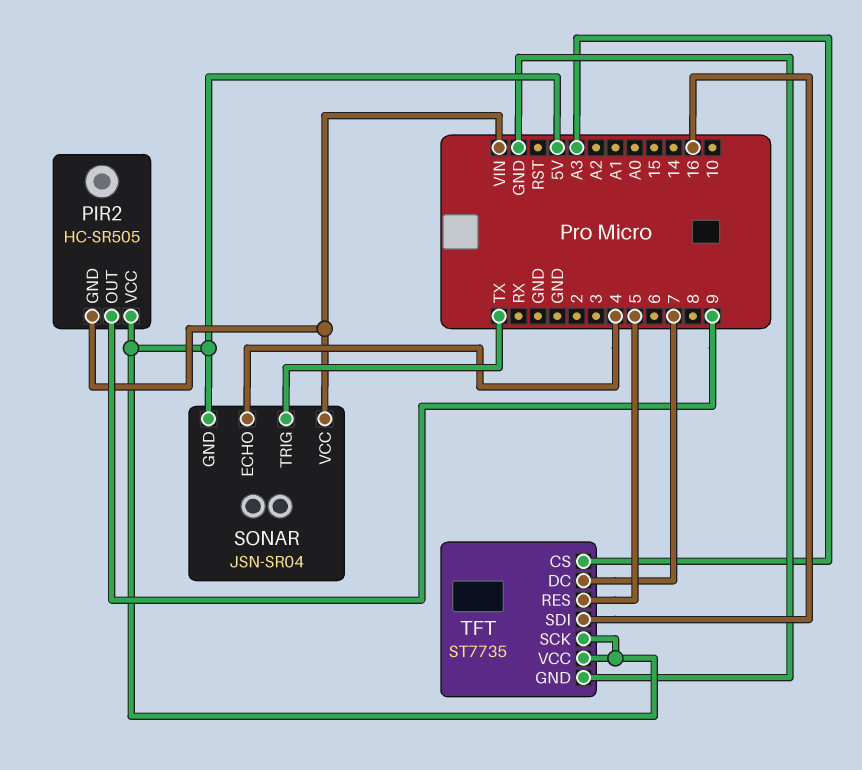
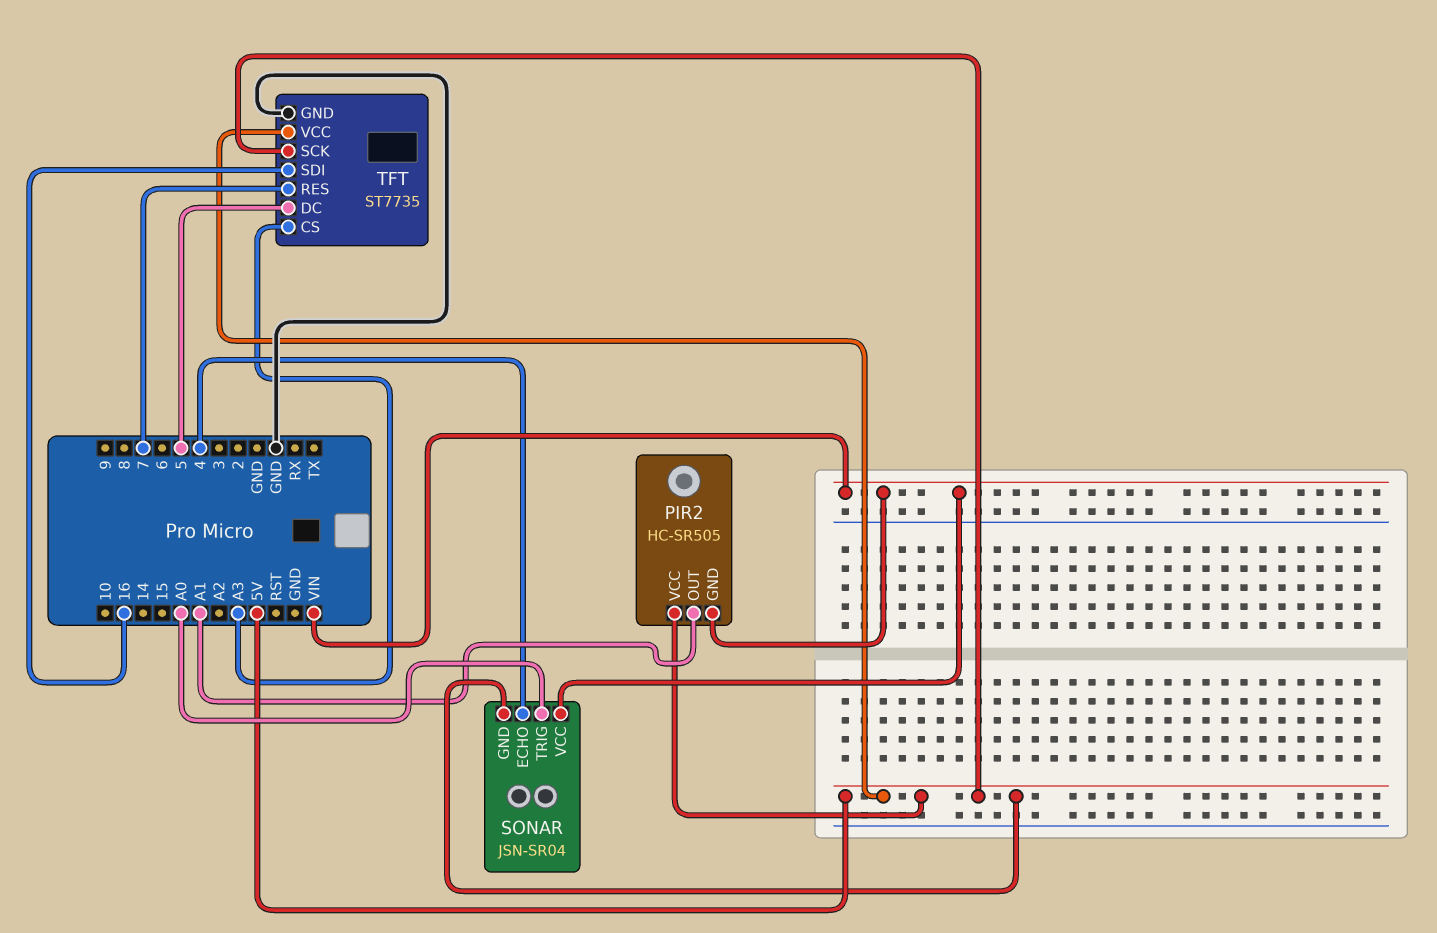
PIR2 pin OUT: 9 -> A1
SONAR pin TRIG: TX -> A0
TFT pin DC: 7 -> 5
TFT pin RES: 5 -> 7

